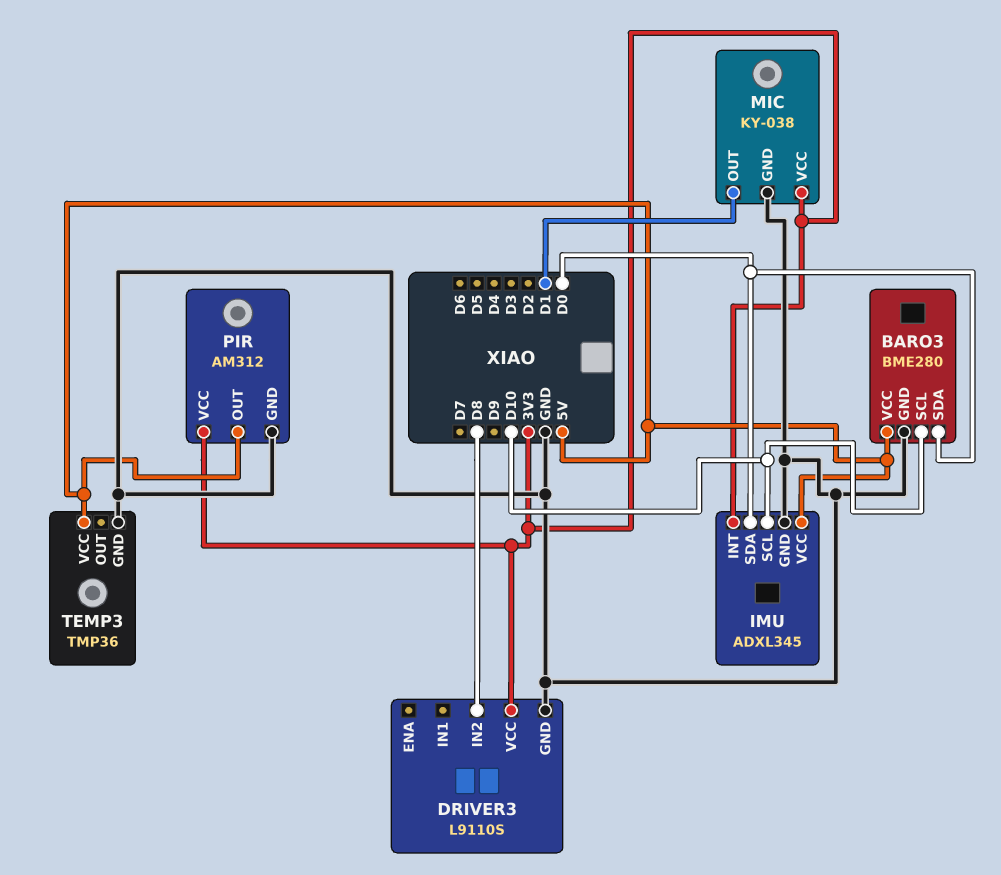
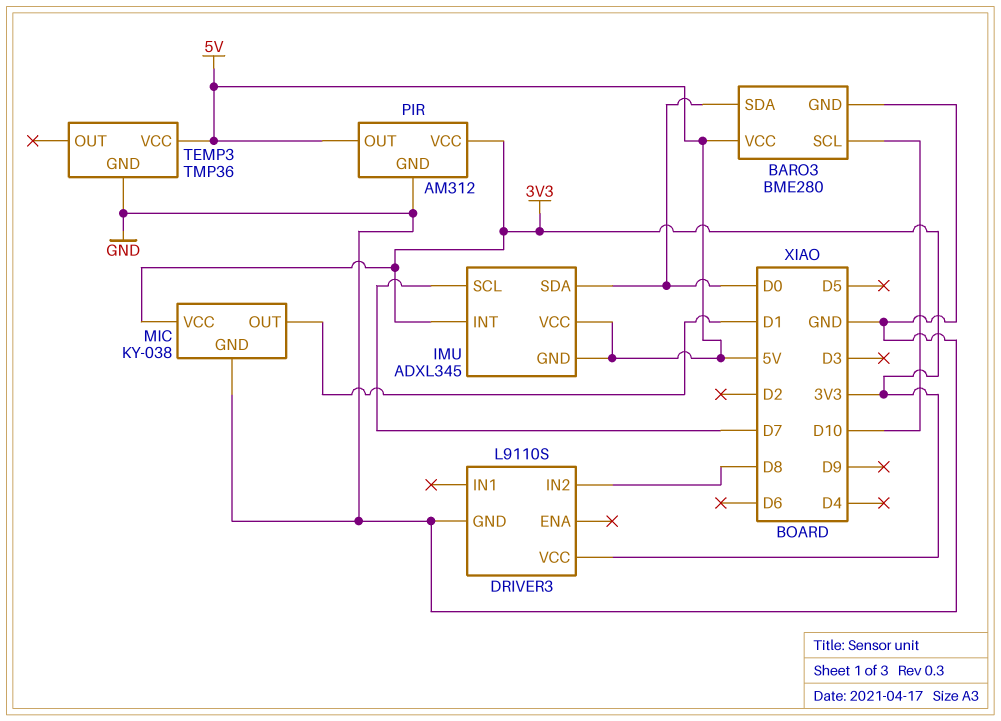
IMU pin GND: GND -> 5V
IMU pin SCL: D10 -> D7

